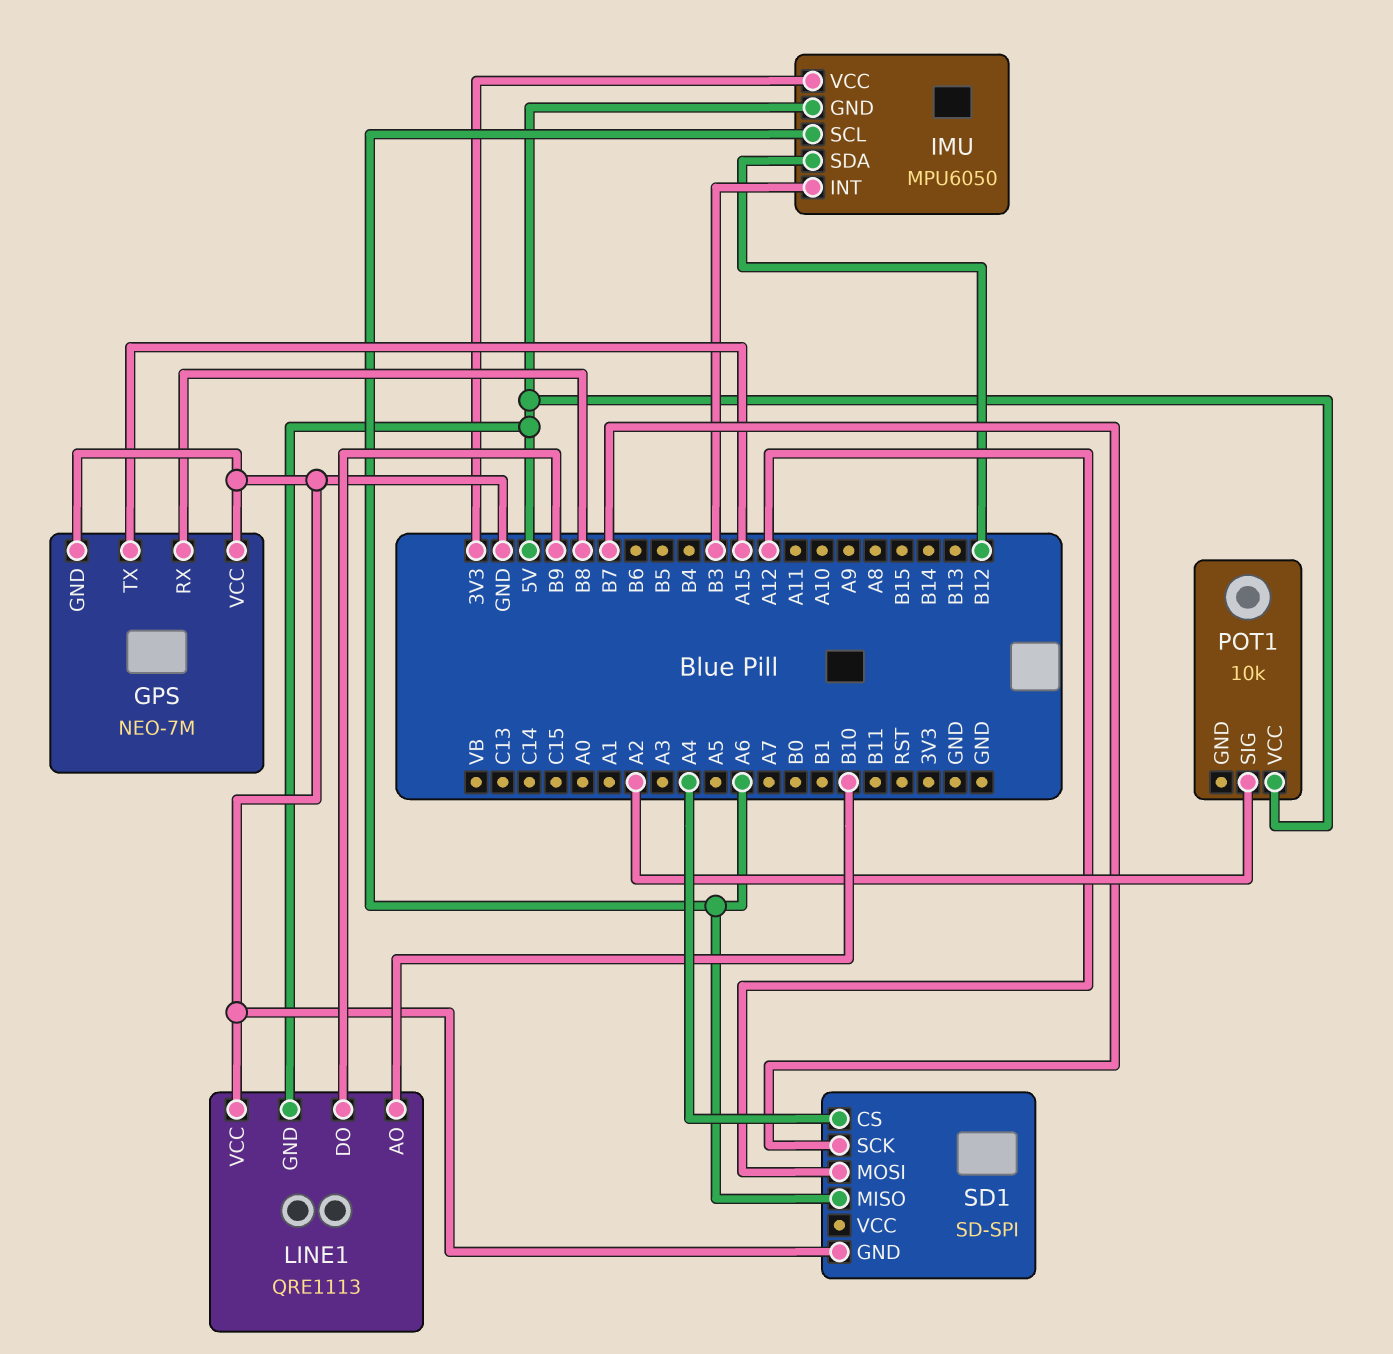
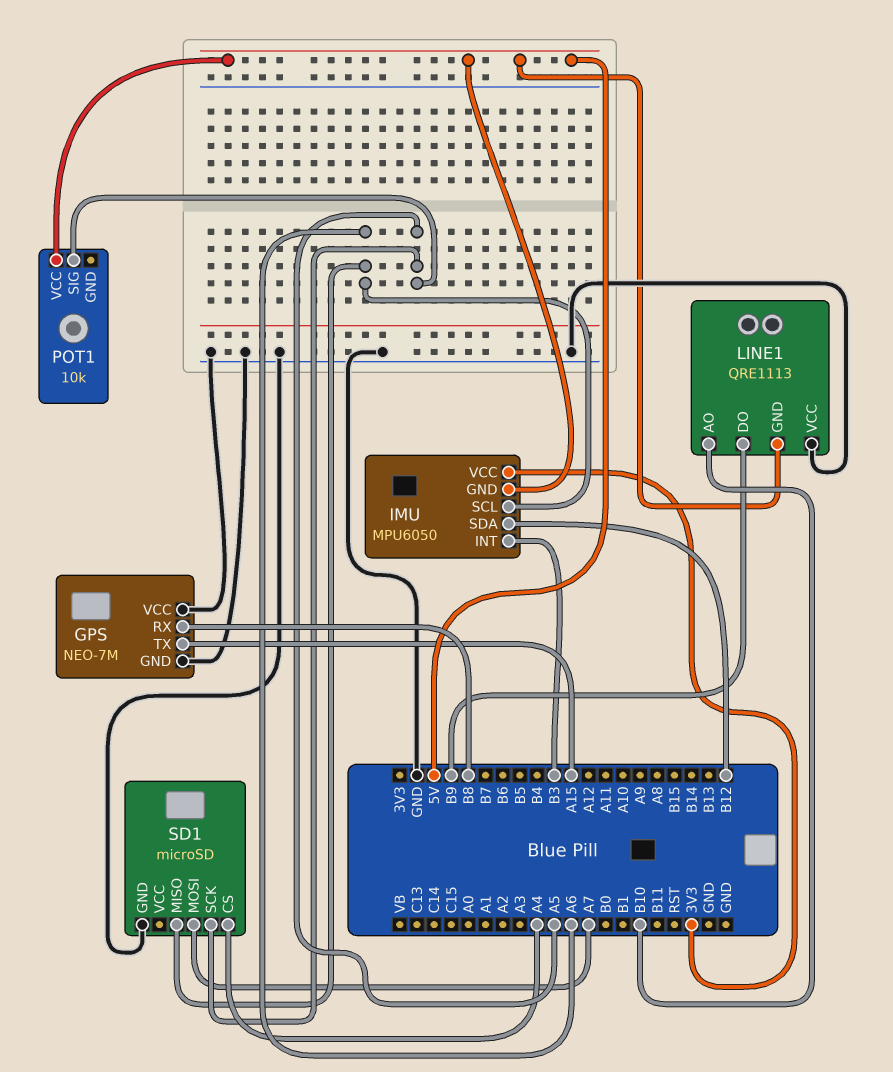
POT1 pin SIG: A2 -> A5
SD1: SD-SPI -> microSD
SD1 pin MOSI: A12 -> A7
SD1 pin SCK: B7 -> A5

